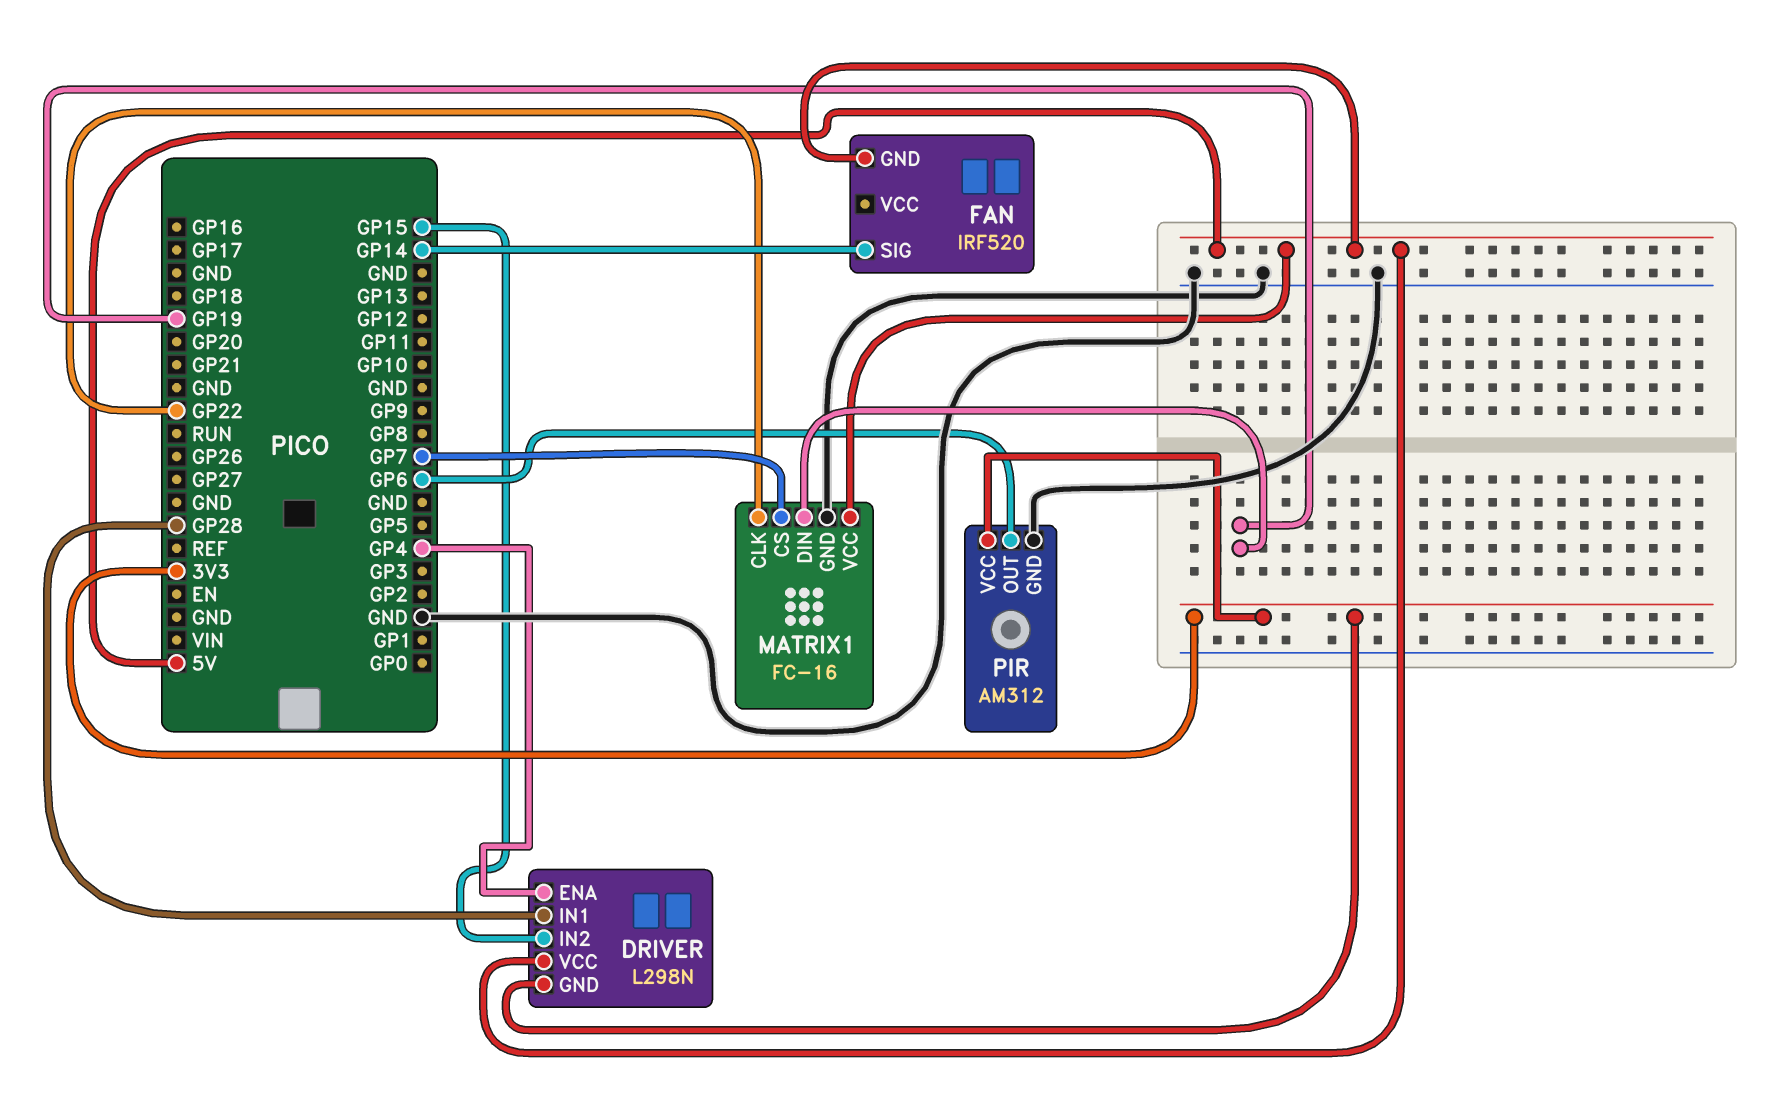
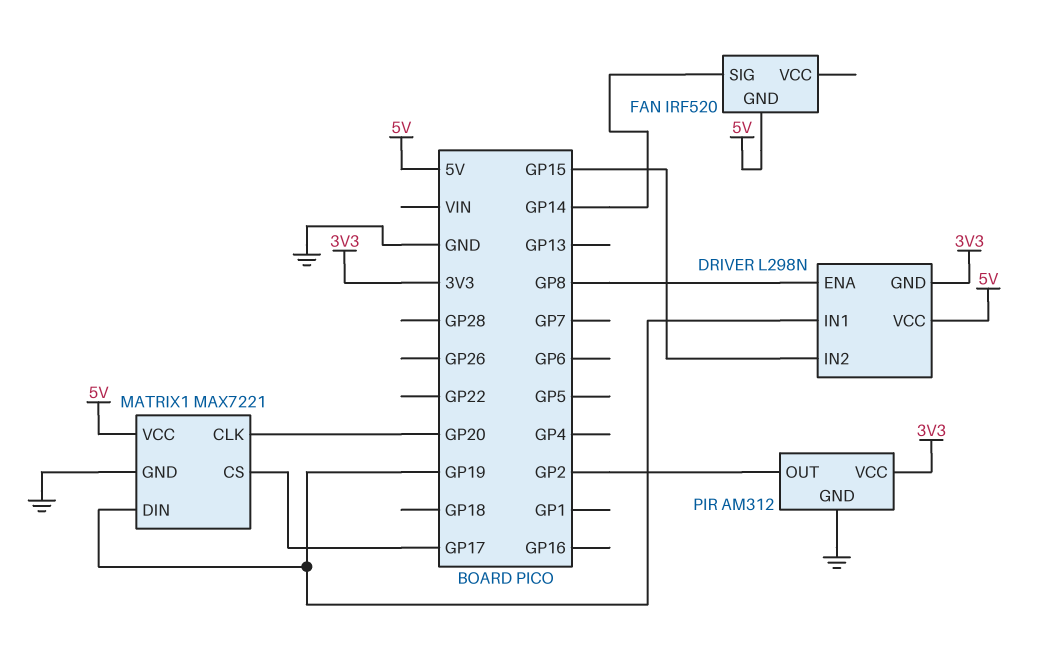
DRIVER pin ENA: GP4 -> GP8
DRIVER pin IN1: GP28 -> GP19
MATRIX1: FC-16 -> MAX7221
MATRIX1 pin CLK: GP22 -> GP20
MATRIX1 pin CS: GP7 -> GP17
PIR pin OUT: GP6 -> GP2

